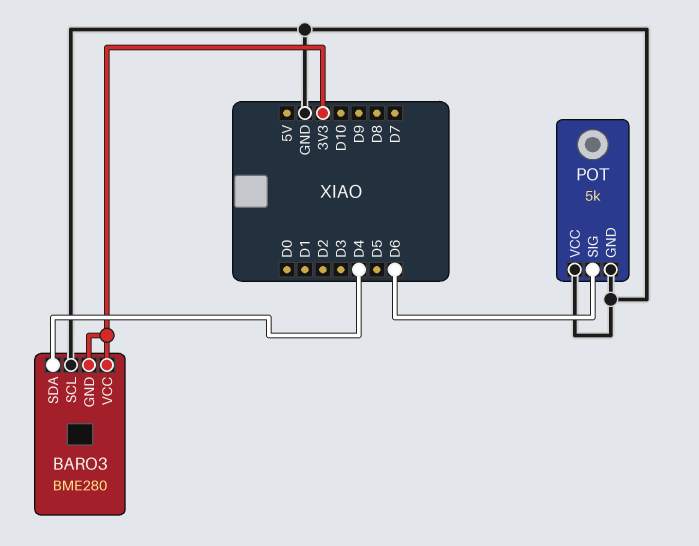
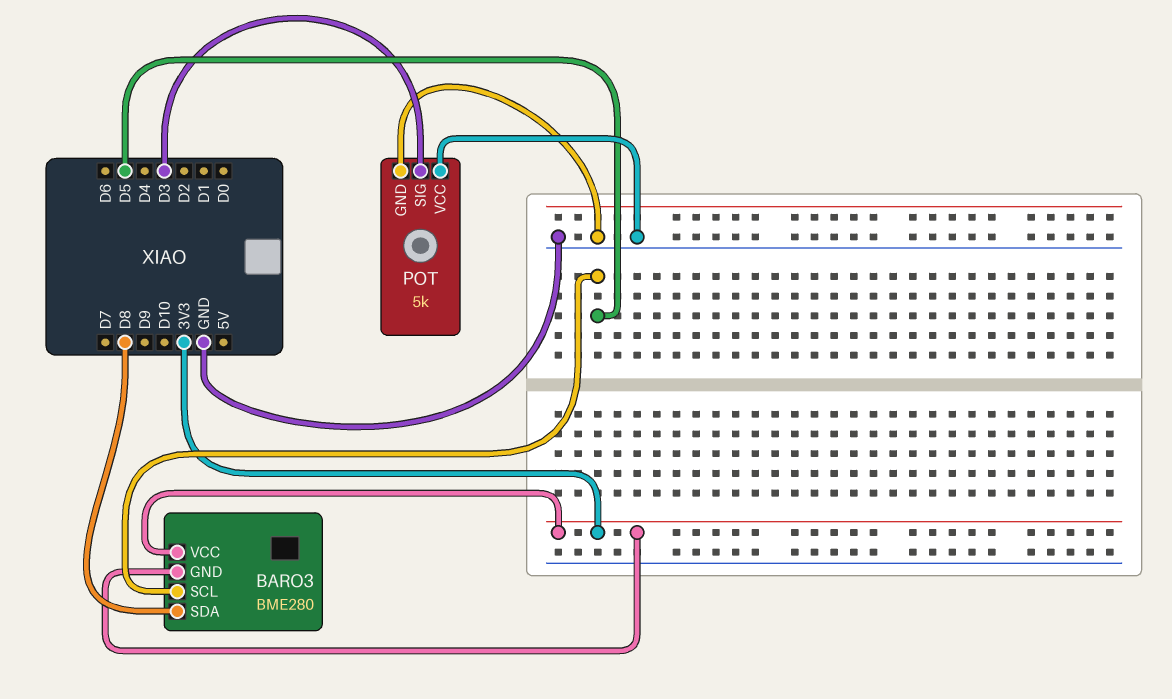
BARO3 pin SCL: GND -> D5
BARO3 pin SDA: D4 -> D8
POT pin SIG: D6 -> D3

